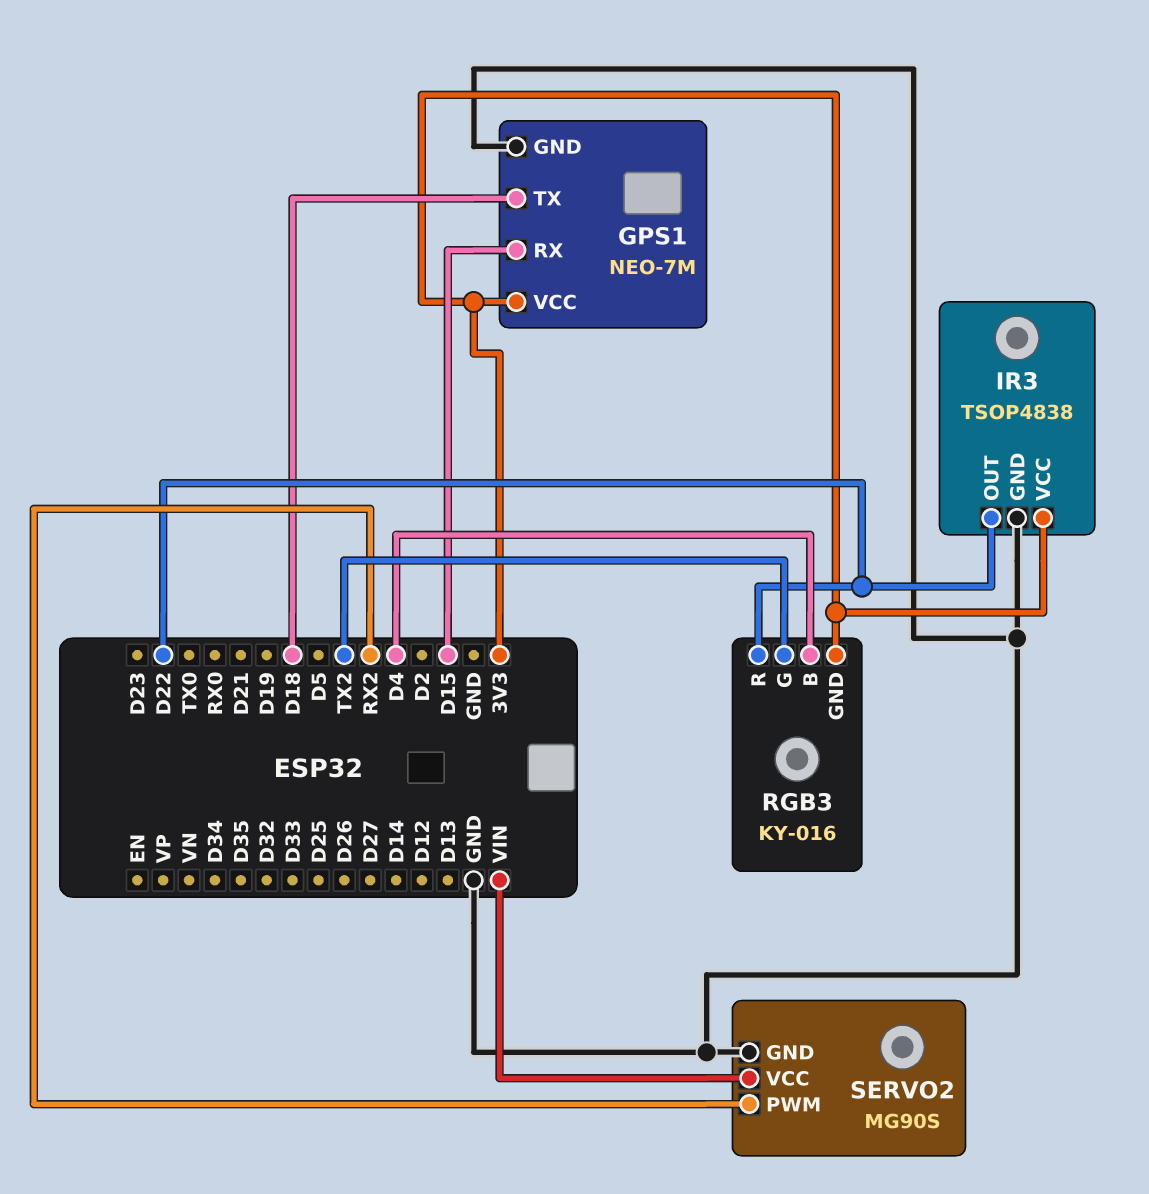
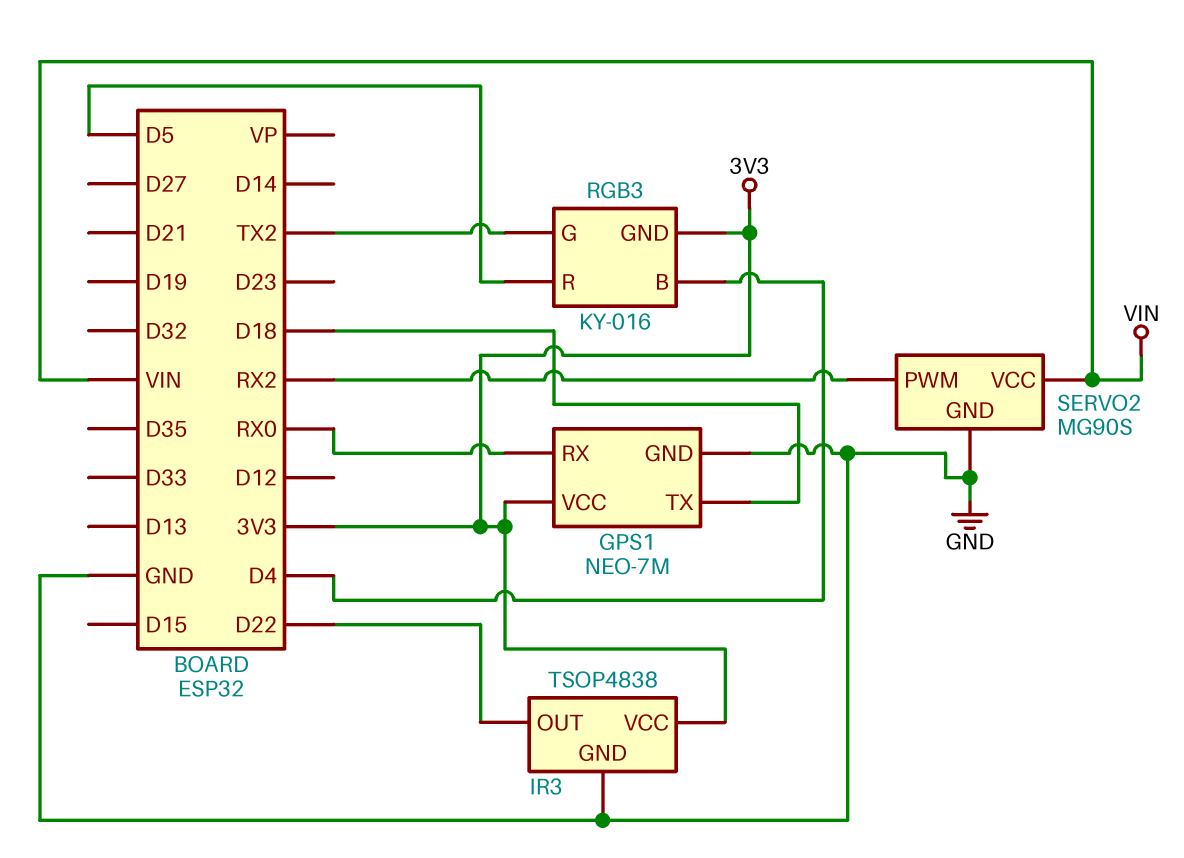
GPS1 pin RX: D15 -> RX0
RGB3 pin R: D22 -> D5

